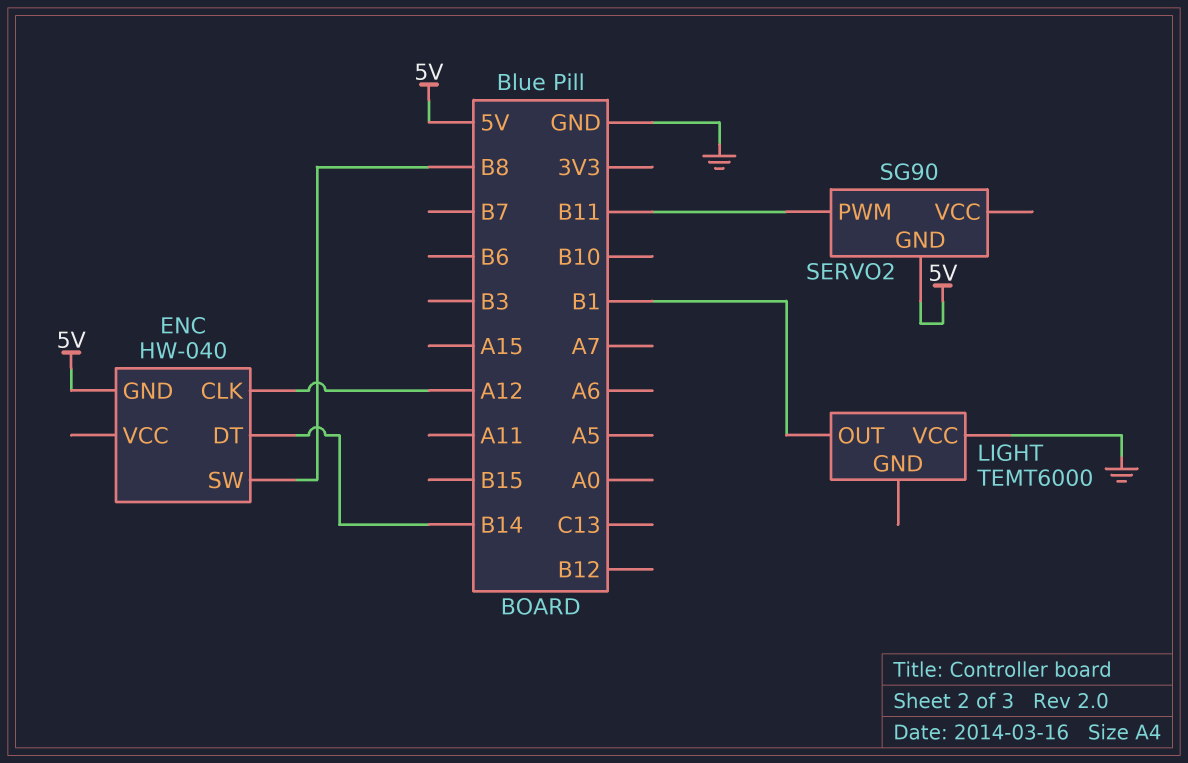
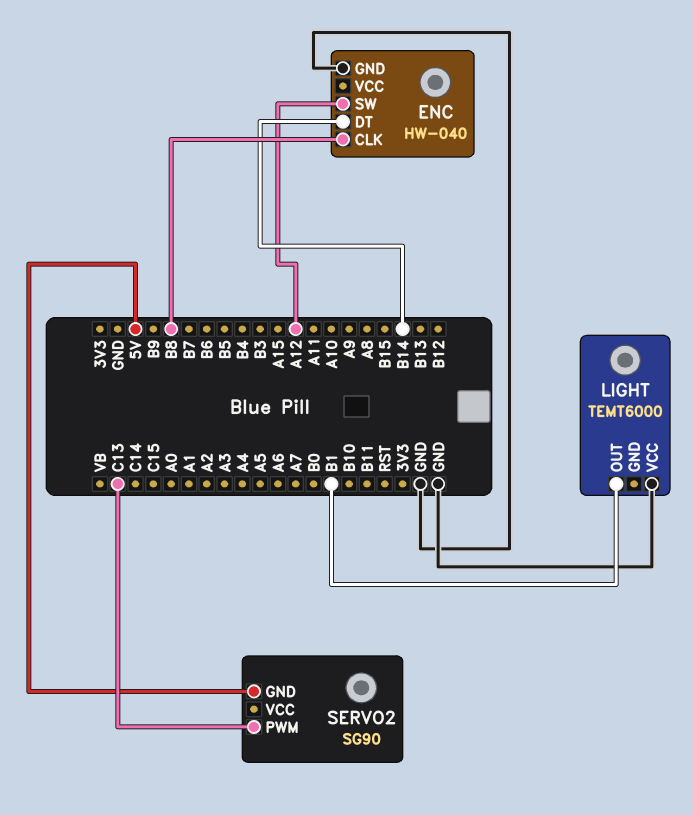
ENC pin CLK: A12 -> B8
ENC pin GND: 5V -> GND
ENC pin SW: B8 -> A12
SERVO2 pin PWM: B11 -> C13

